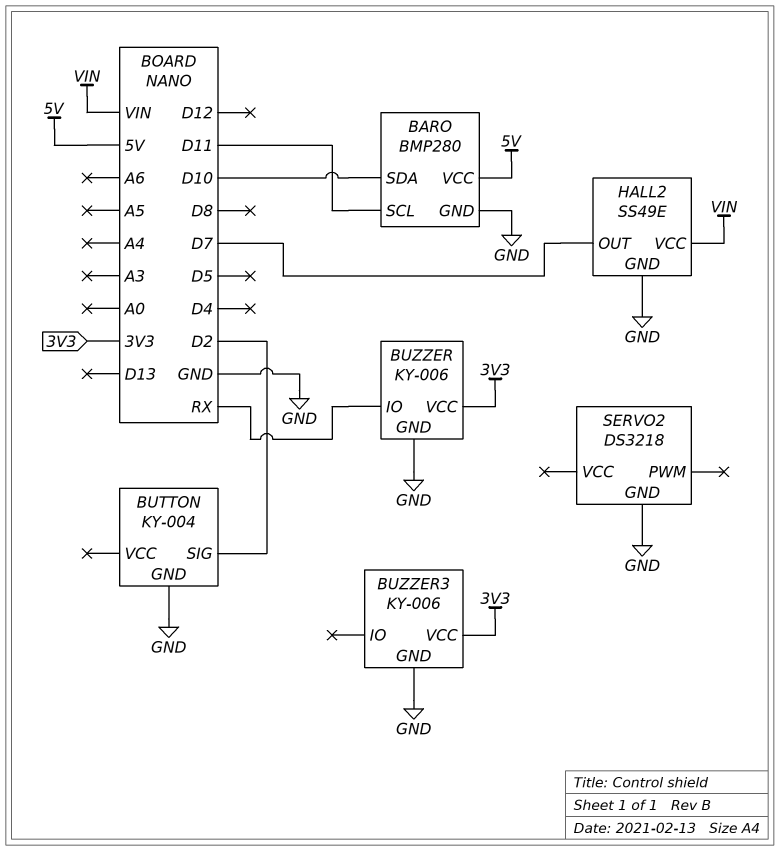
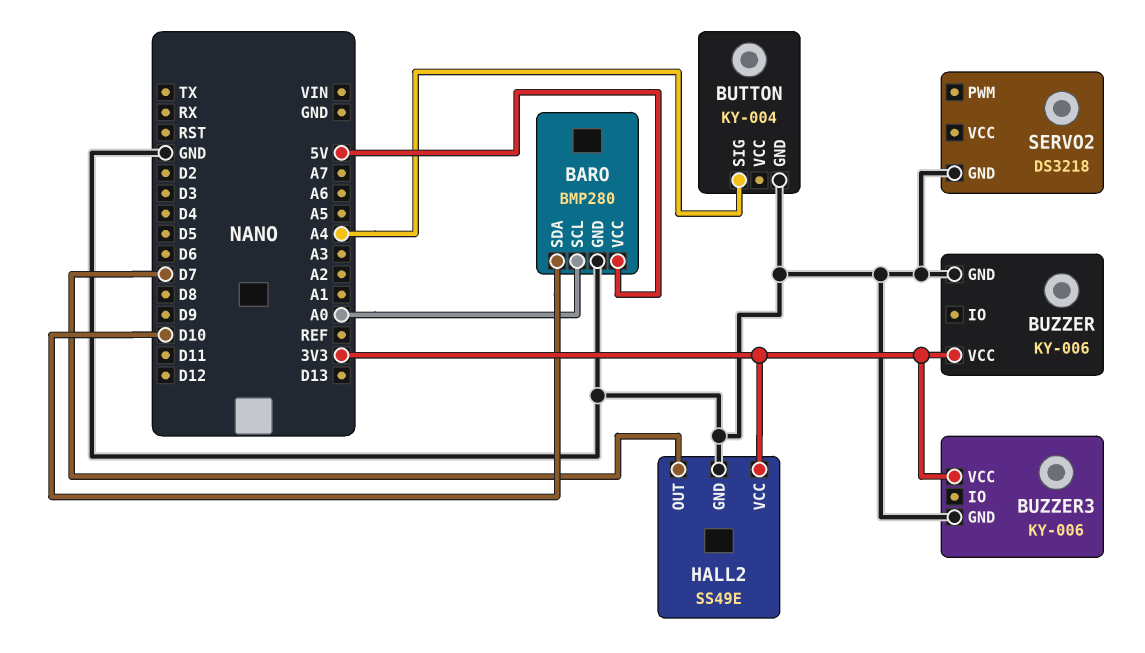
BARO pin SCL: D11 -> A0
BUTTON pin SIG: D2 -> A4
BUZZER pin IO: RX -> none
HALL2 pin VCC: VIN -> 3V3

